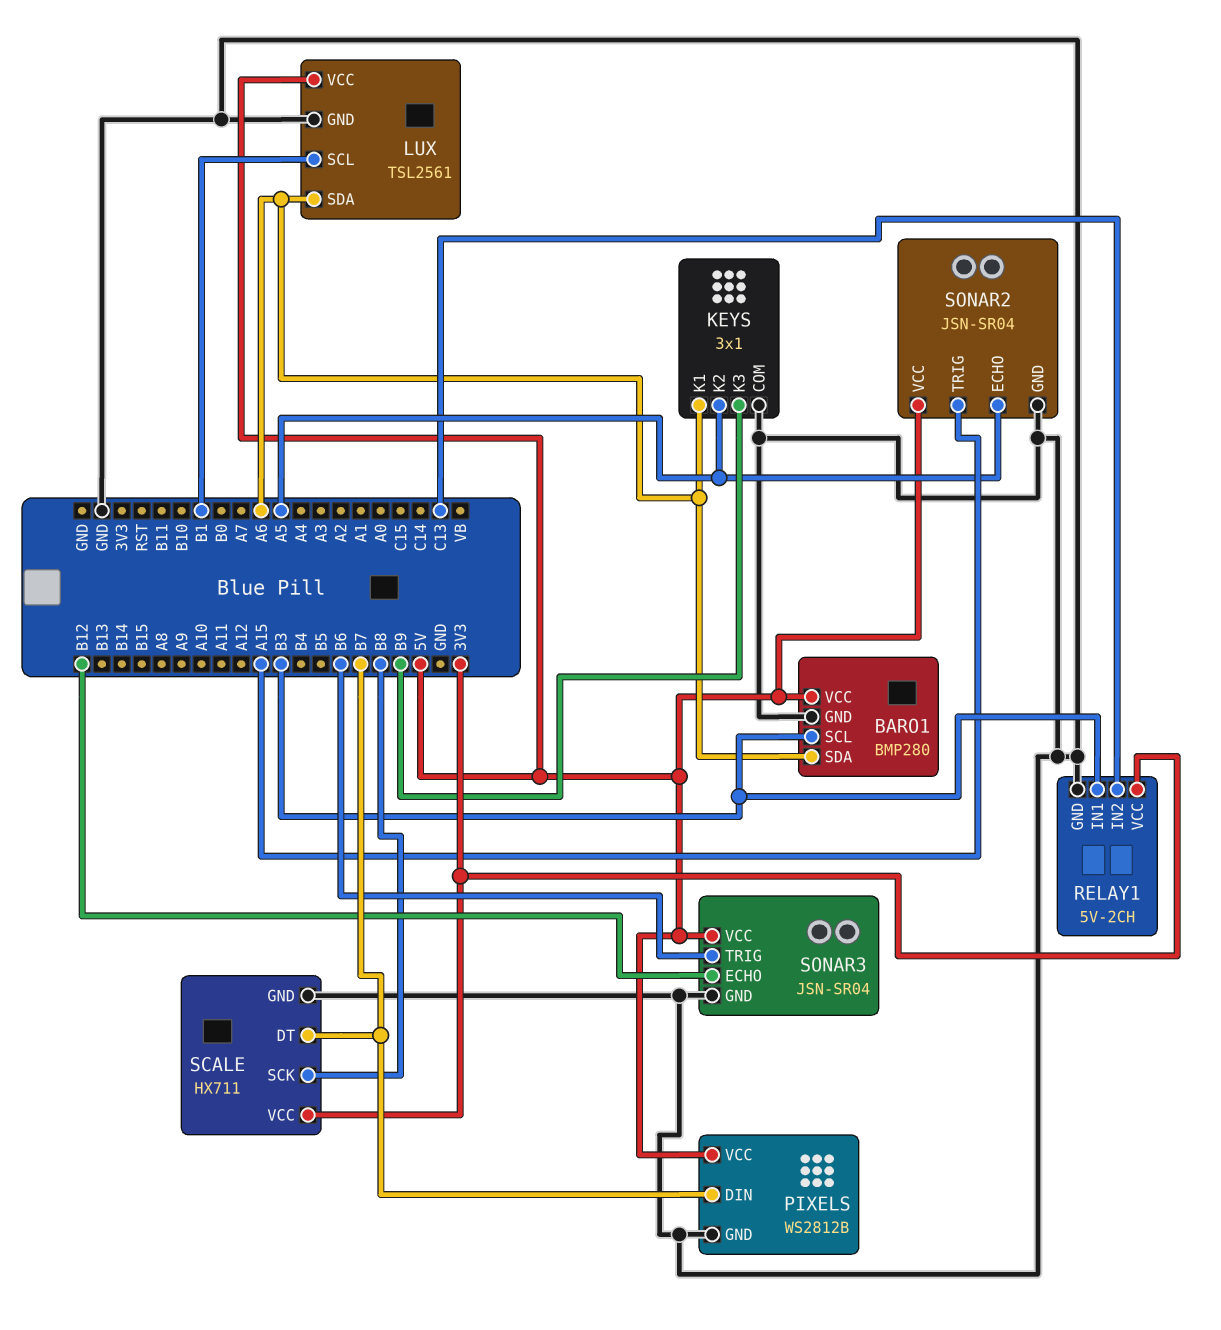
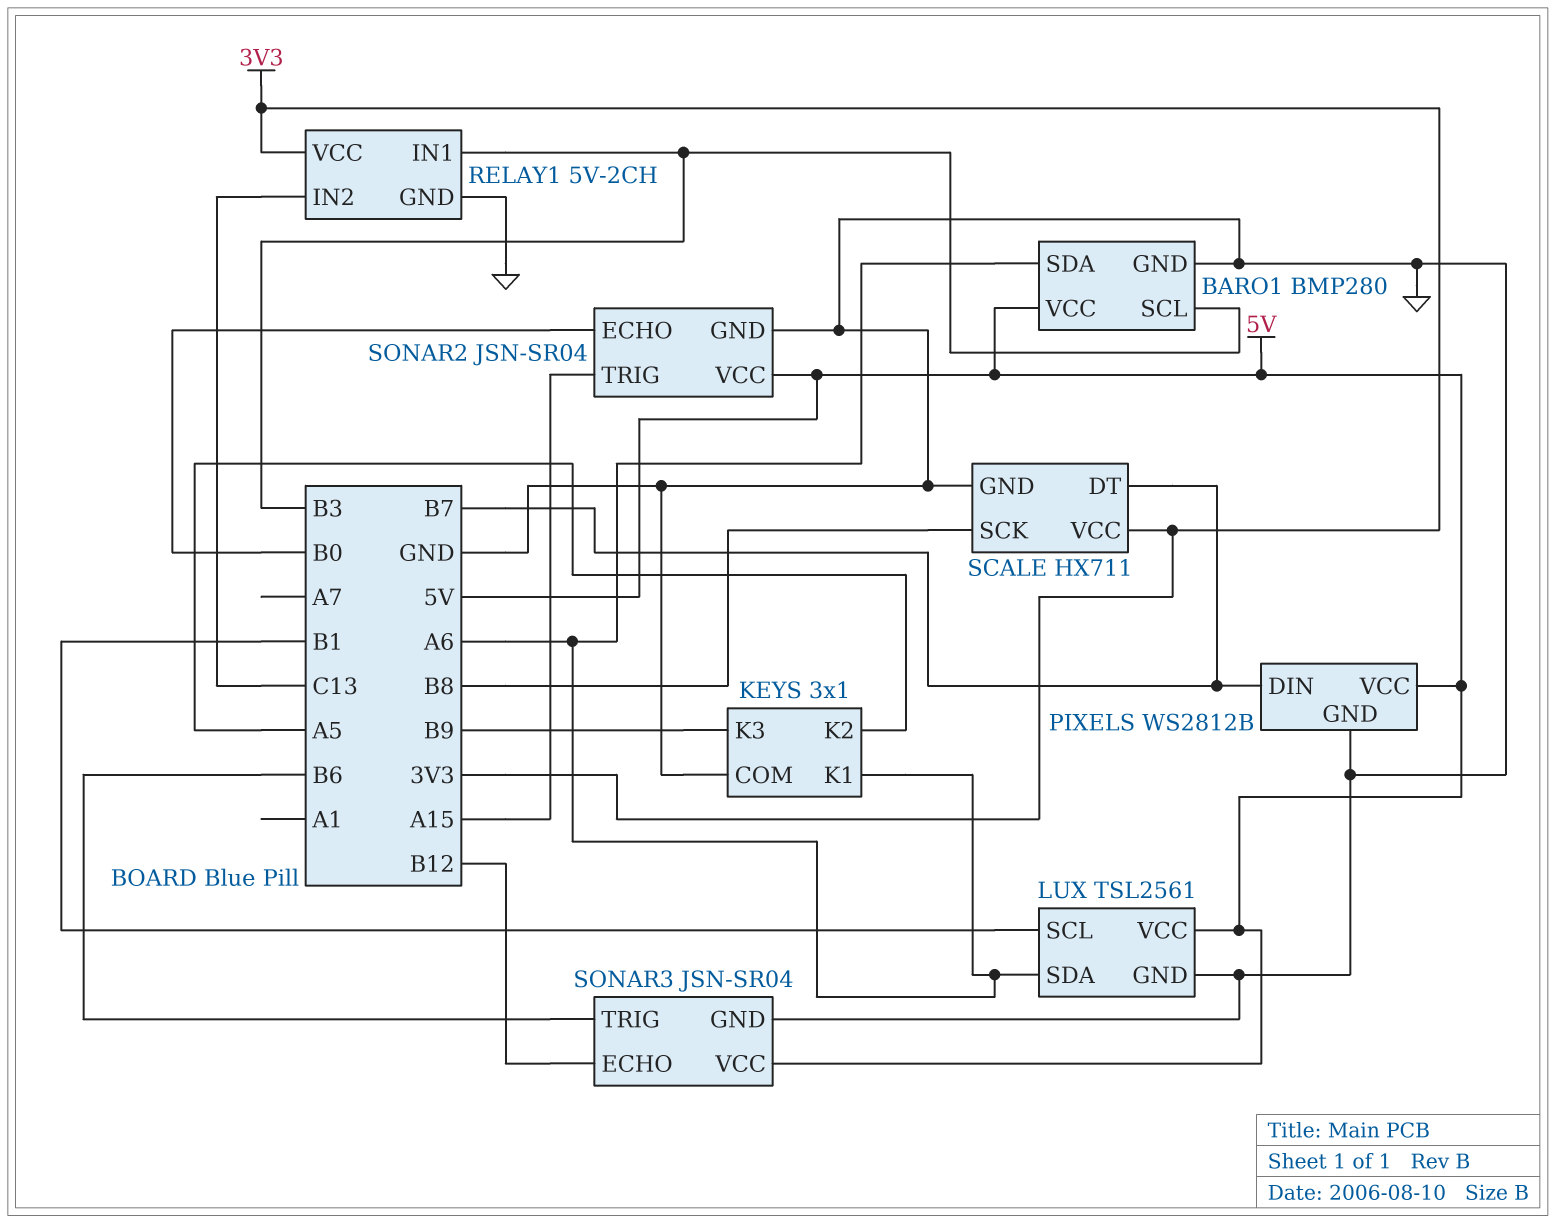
SONAR2 pin ECHO: A5 -> B0

